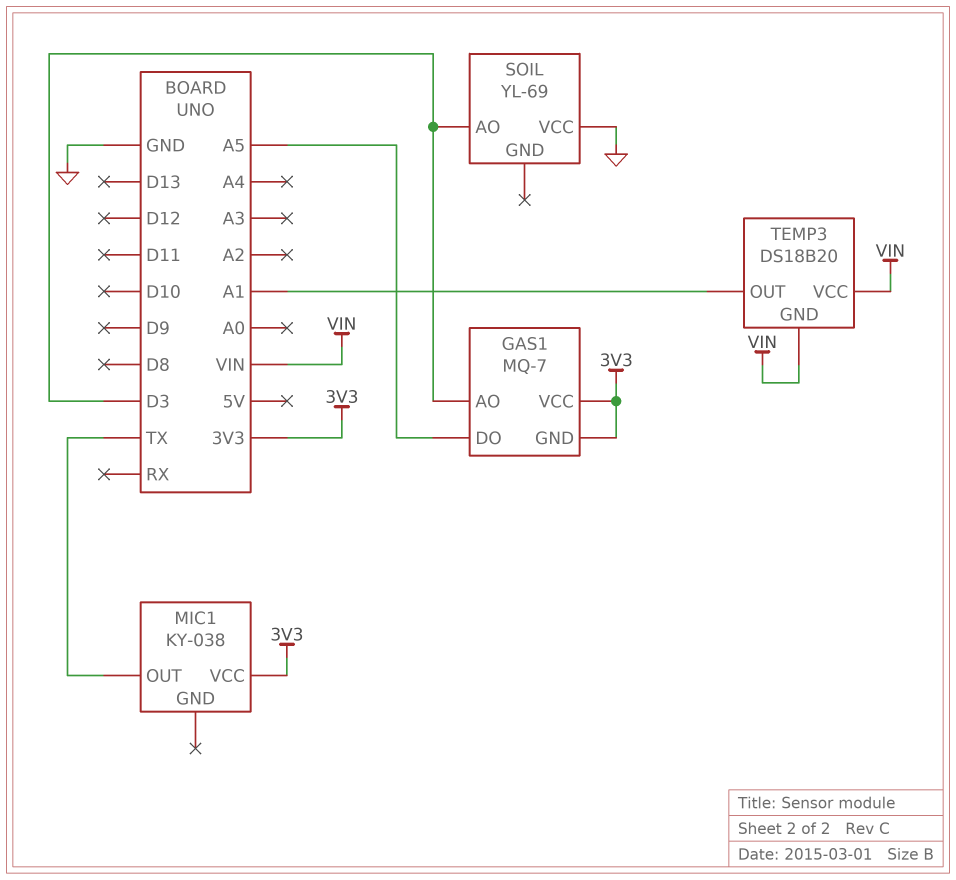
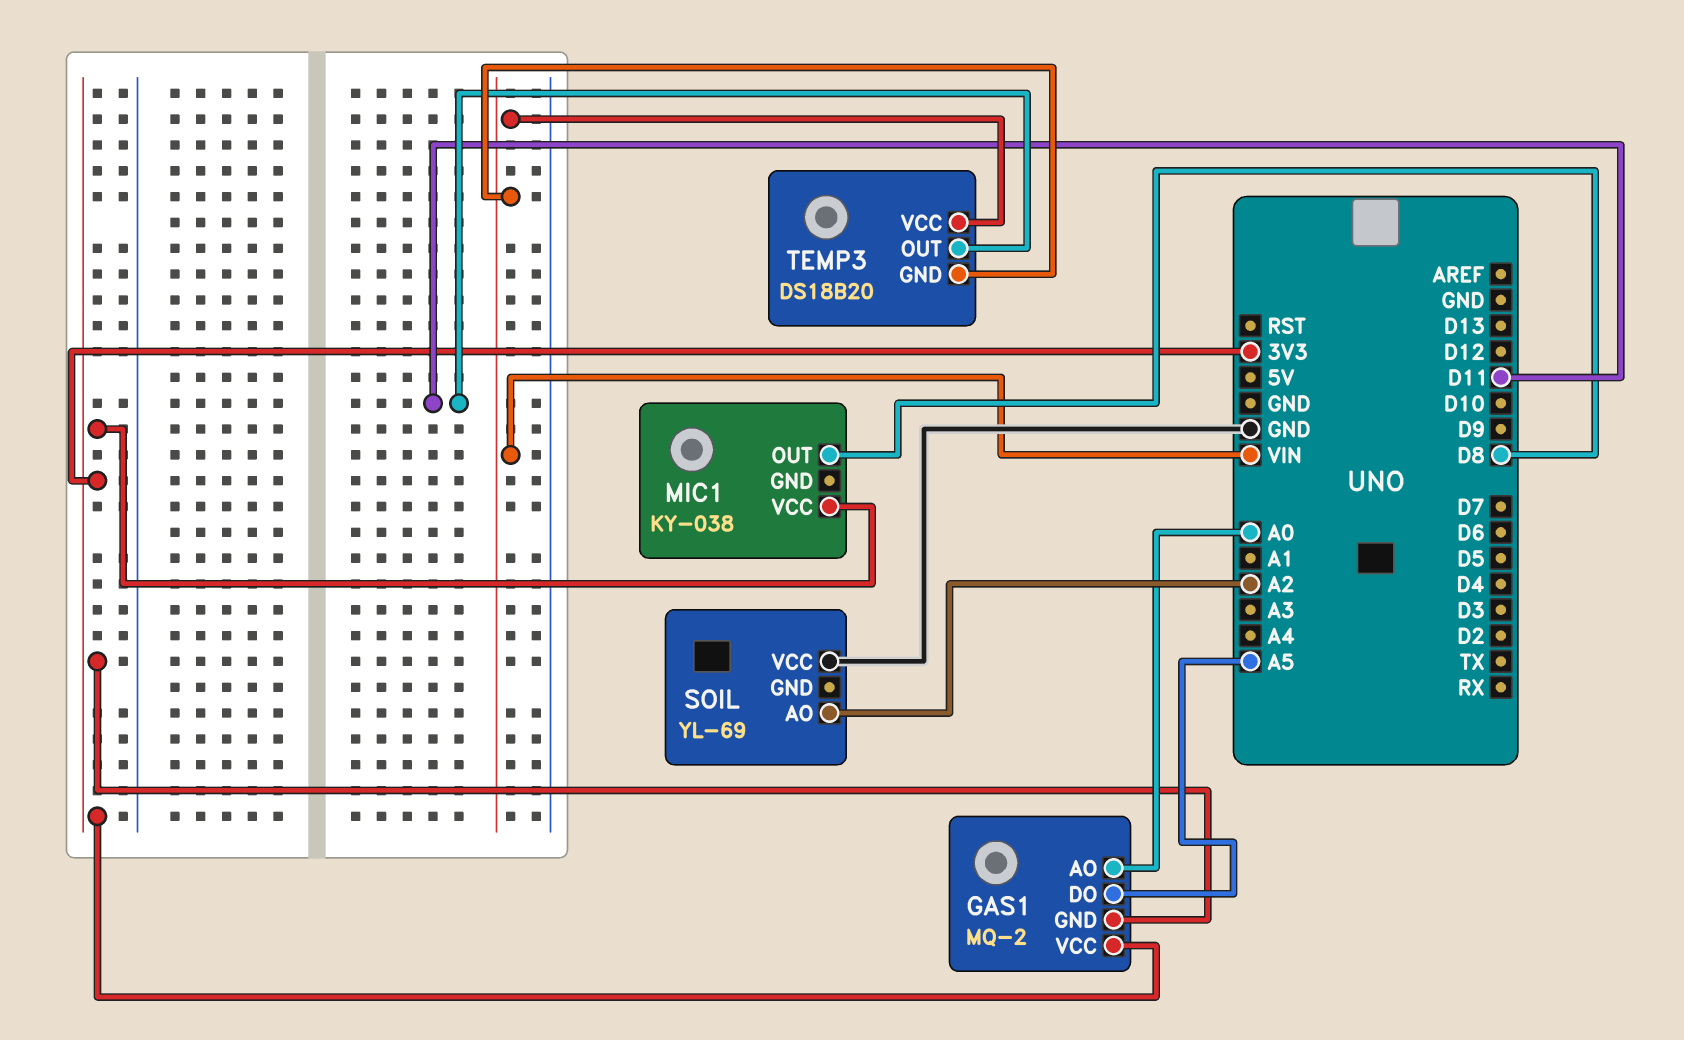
GAS1: MQ-7 -> MQ-2
GAS1 pin AO: D3 -> A0
MIC1 pin OUT: TX -> D8
SOIL pin AO: D3 -> A2
TEMP3 pin OUT: A1 -> D11

